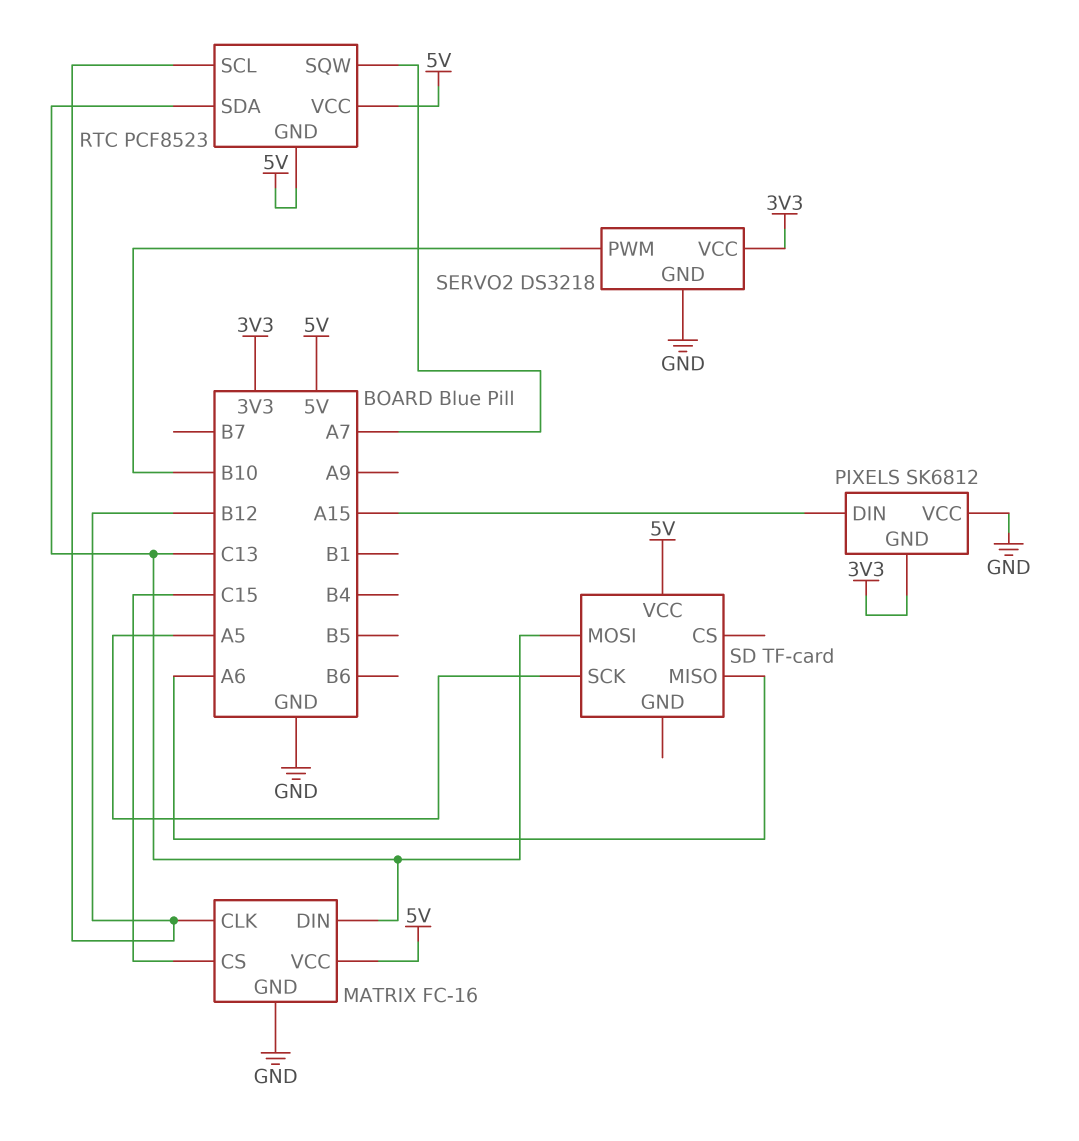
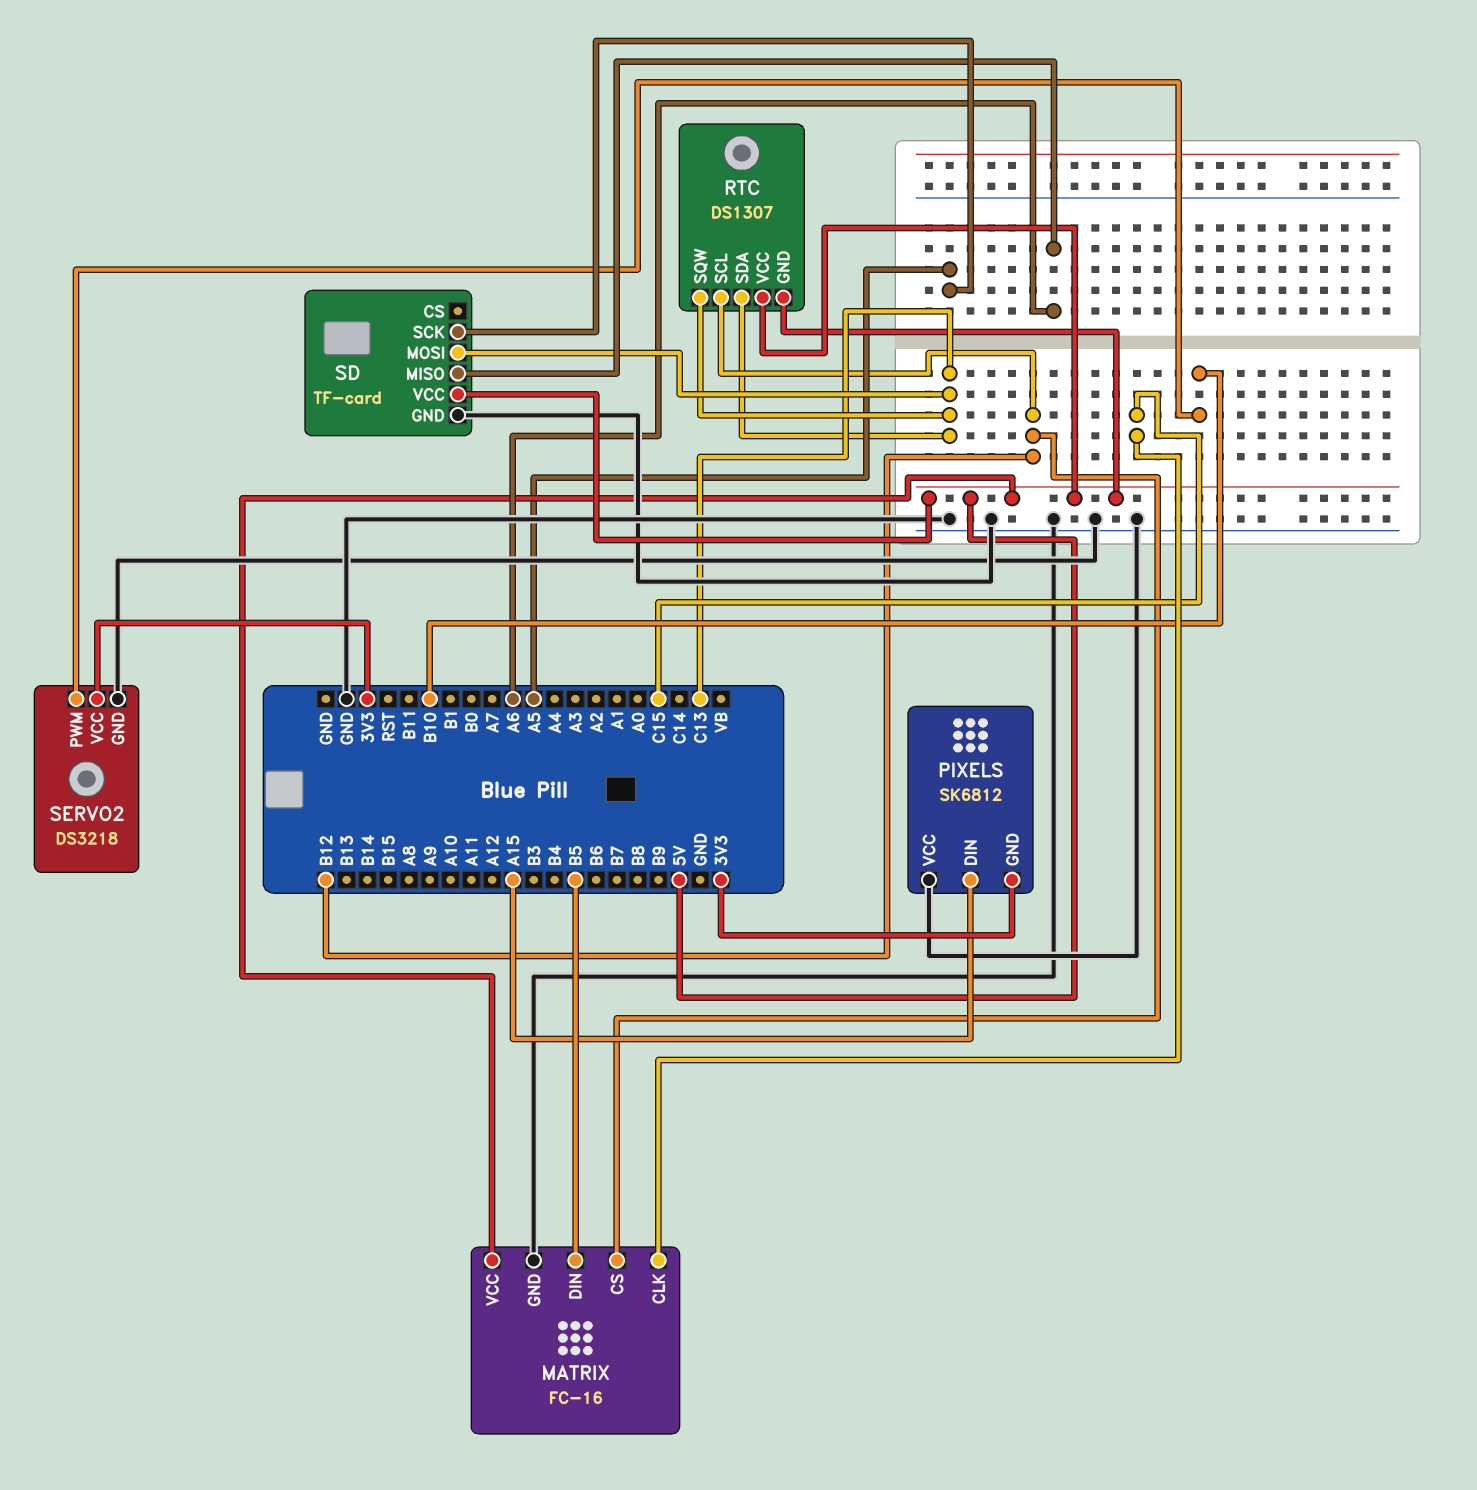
MATRIX pin CLK: B12 -> C15
MATRIX pin CS: C15 -> B12
MATRIX pin DIN: C13 -> B5
RTC: PCF8523 -> DS1307
RTC pin SQW: A7 -> C13
SD pin GND: none -> GND

